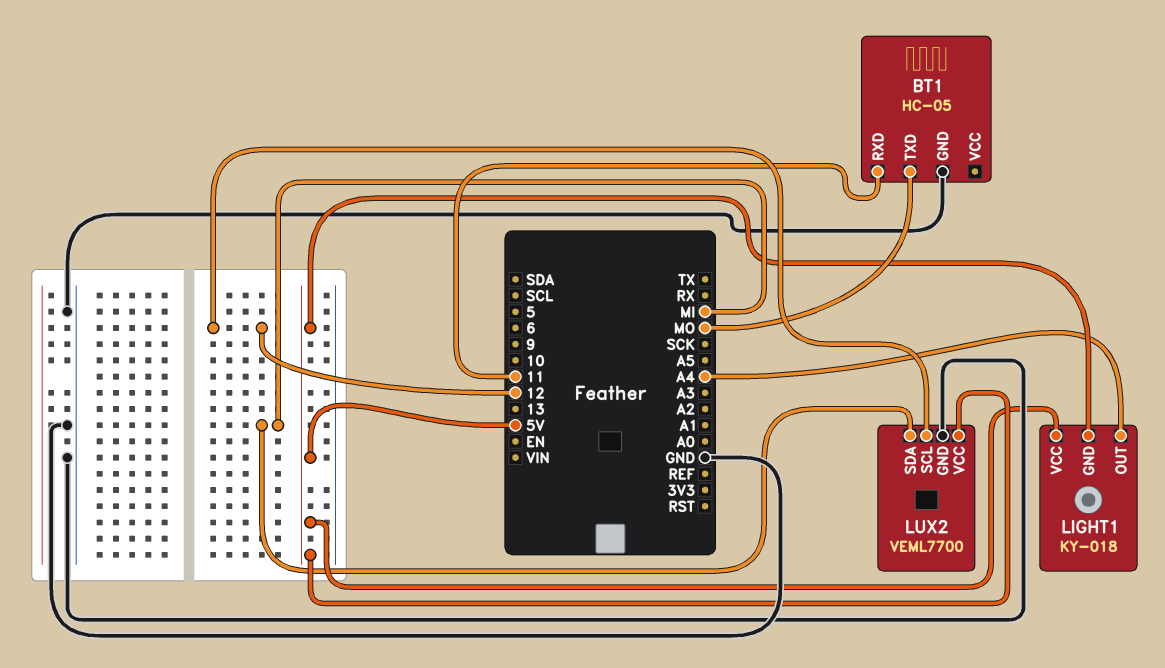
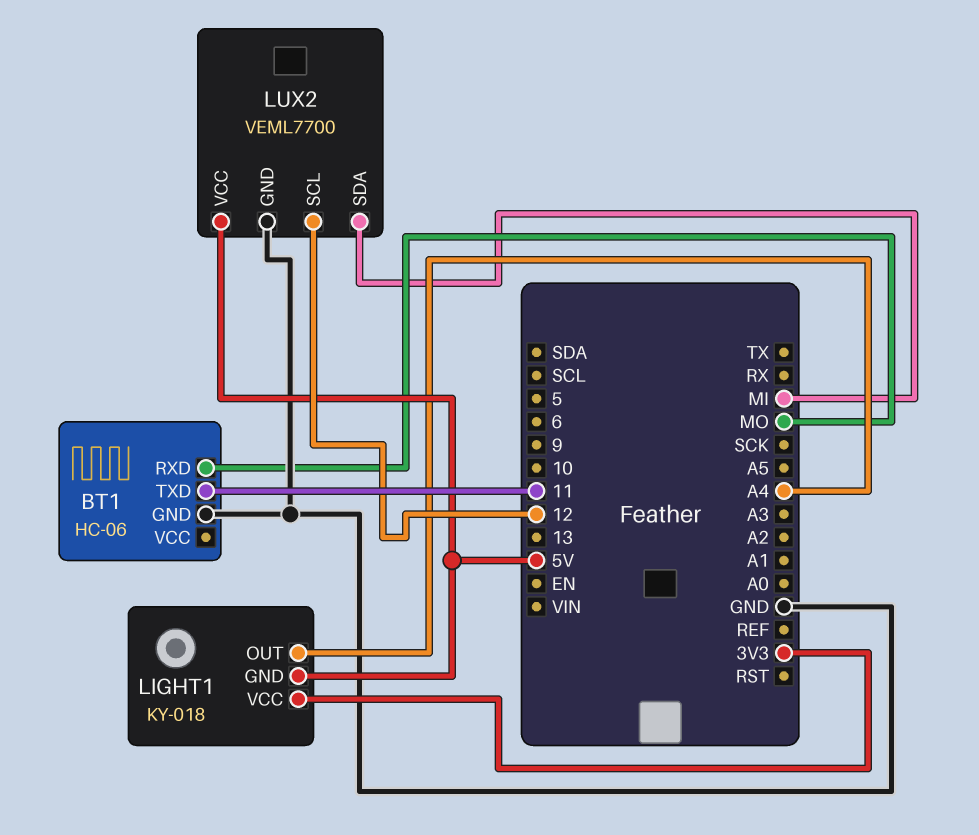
BT1: HC-05 -> HC-06
BT1 pin RXD: 11 -> MO
BT1 pin TXD: MO -> 11
LIGHT1 pin VCC: 5V -> 3V3

